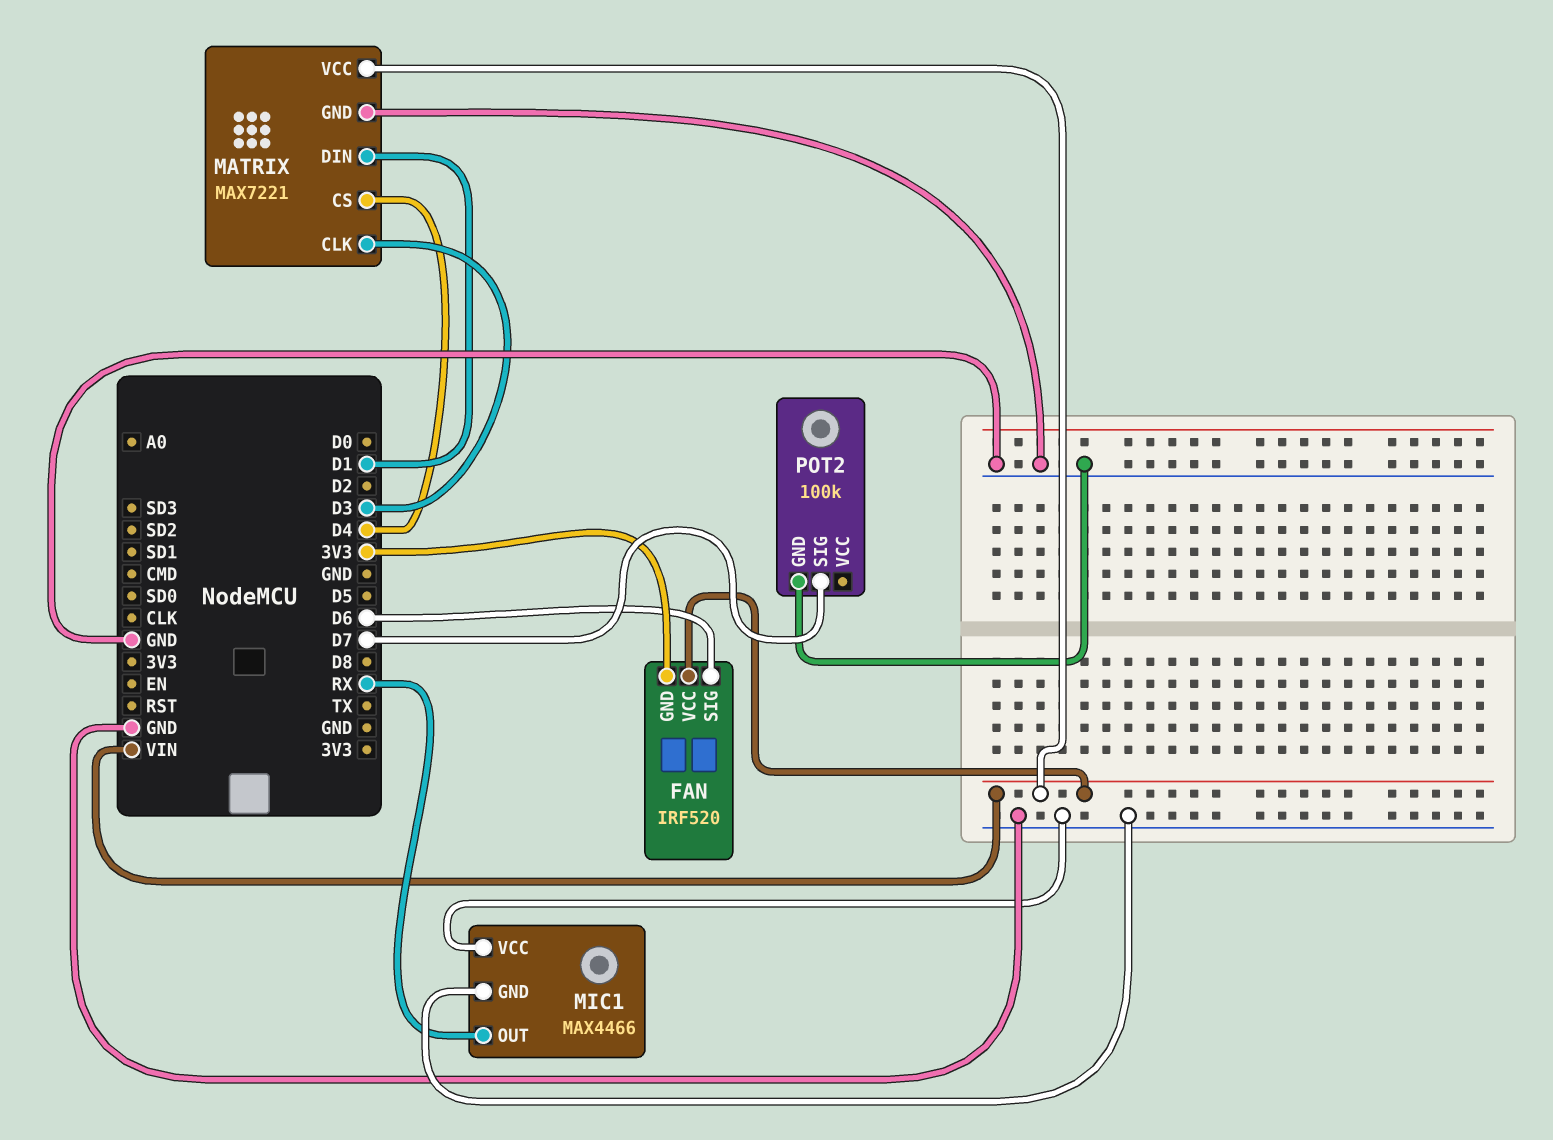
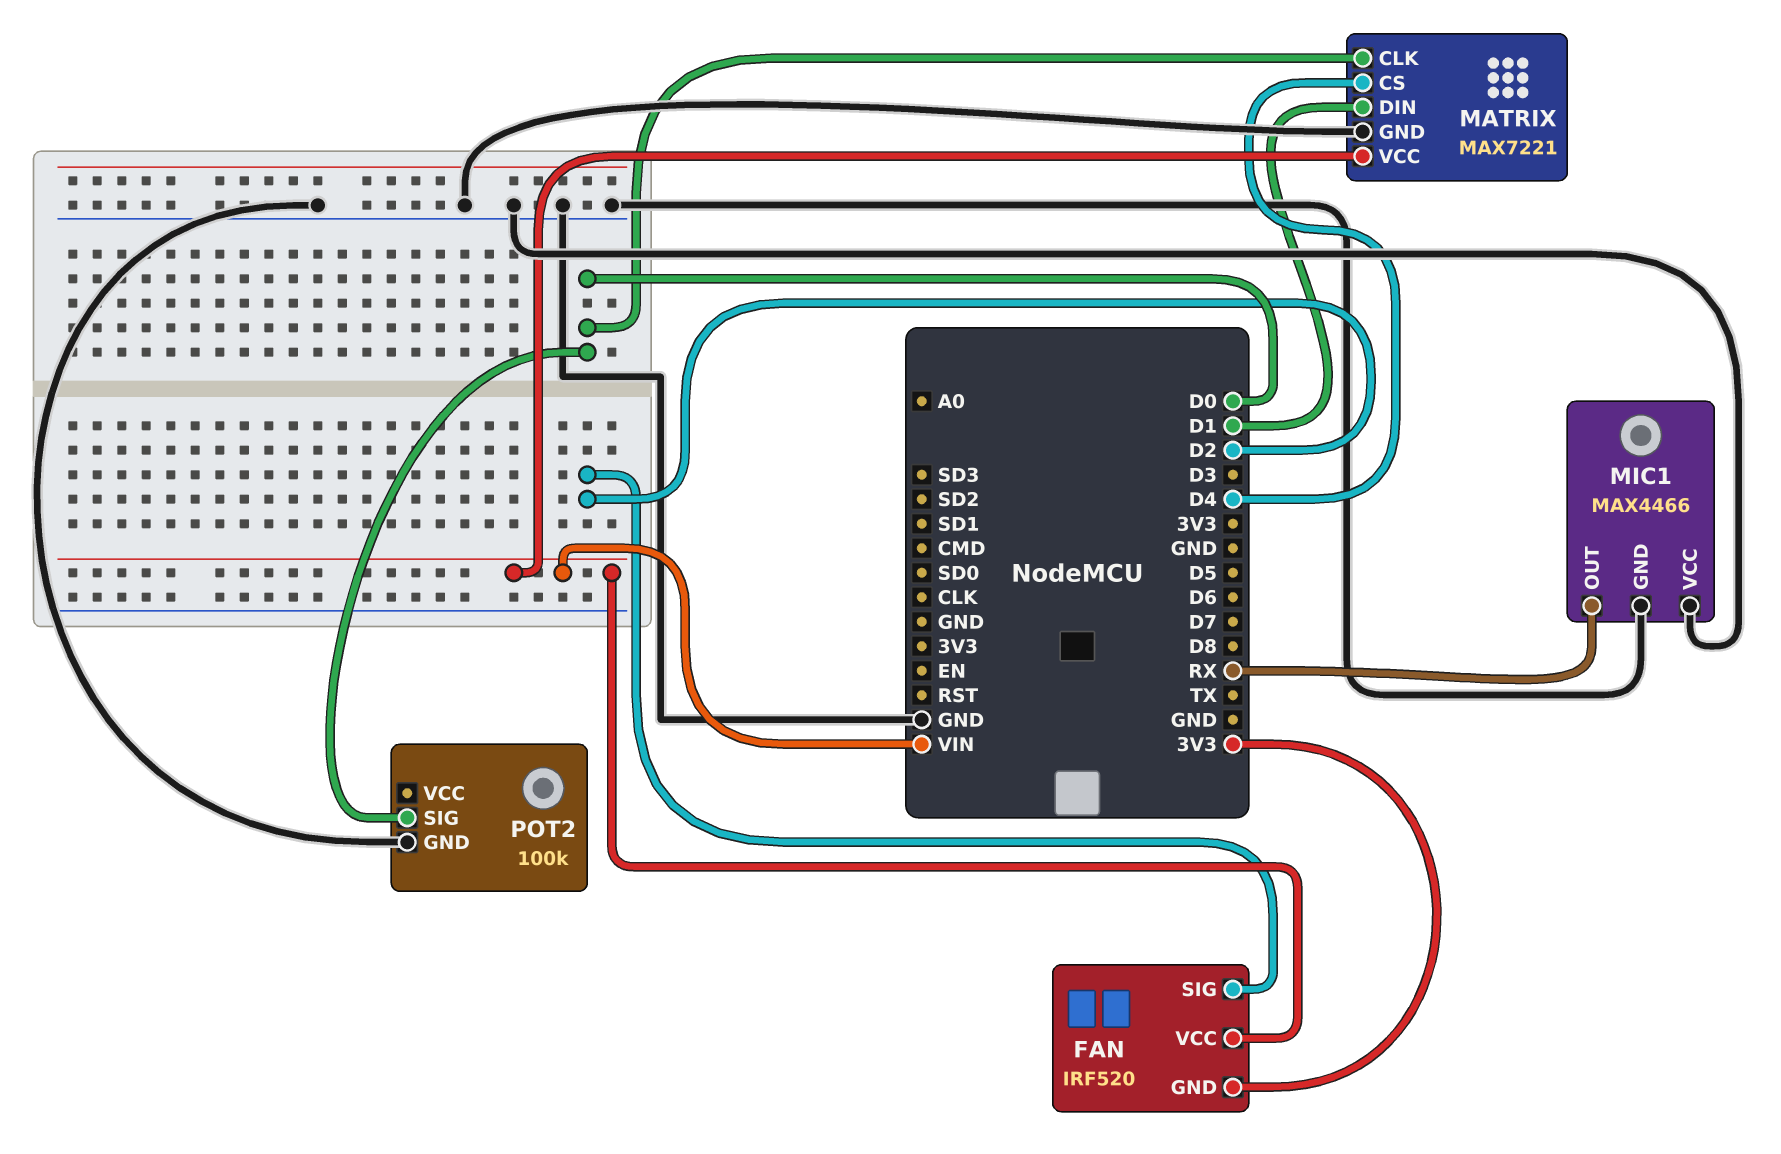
FAN pin SIG: D6 -> D2
MATRIX pin CLK: D3 -> D0
POT2 pin SIG: D7 -> D0

